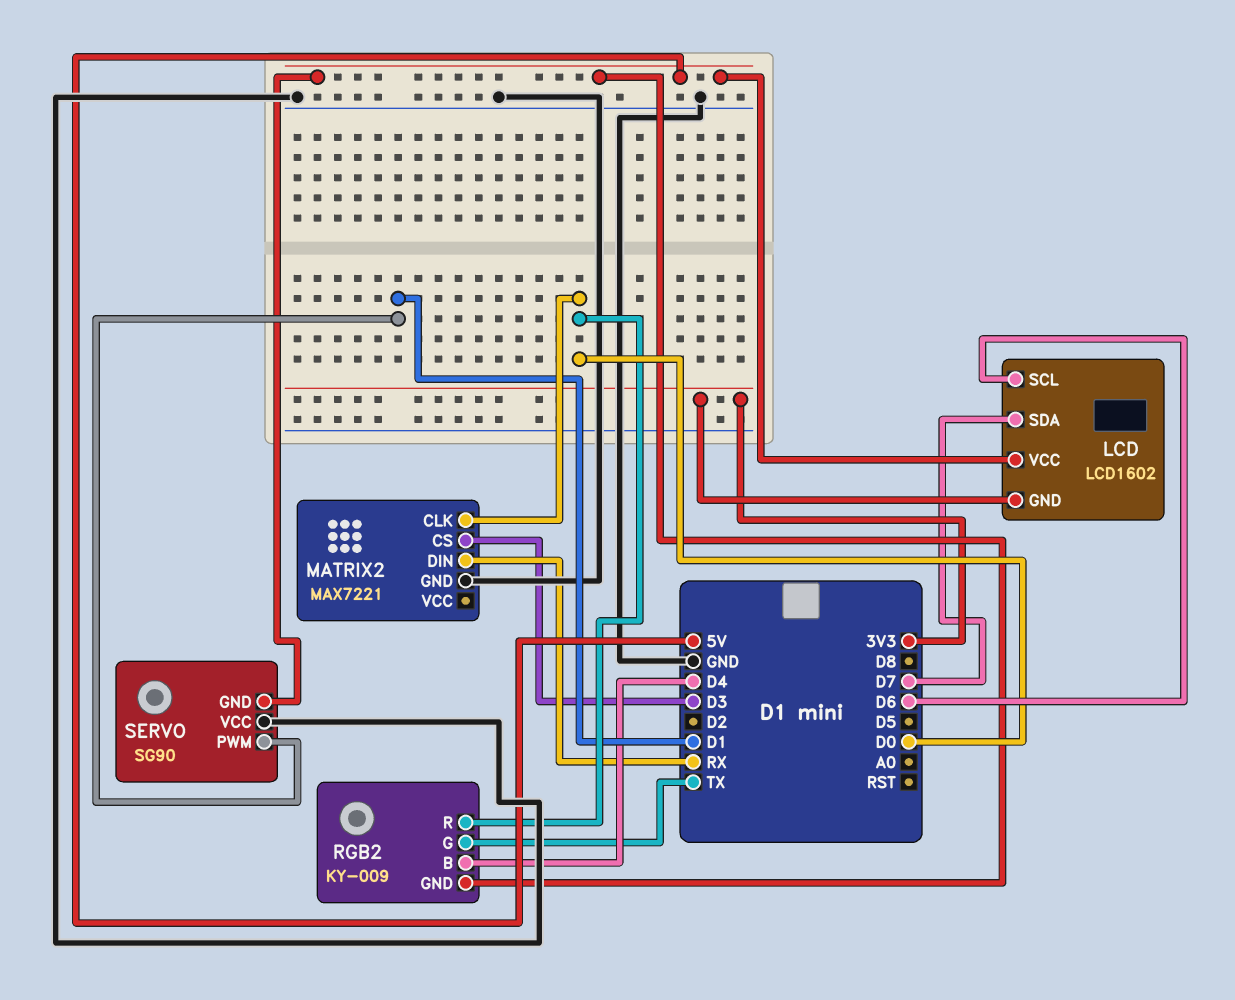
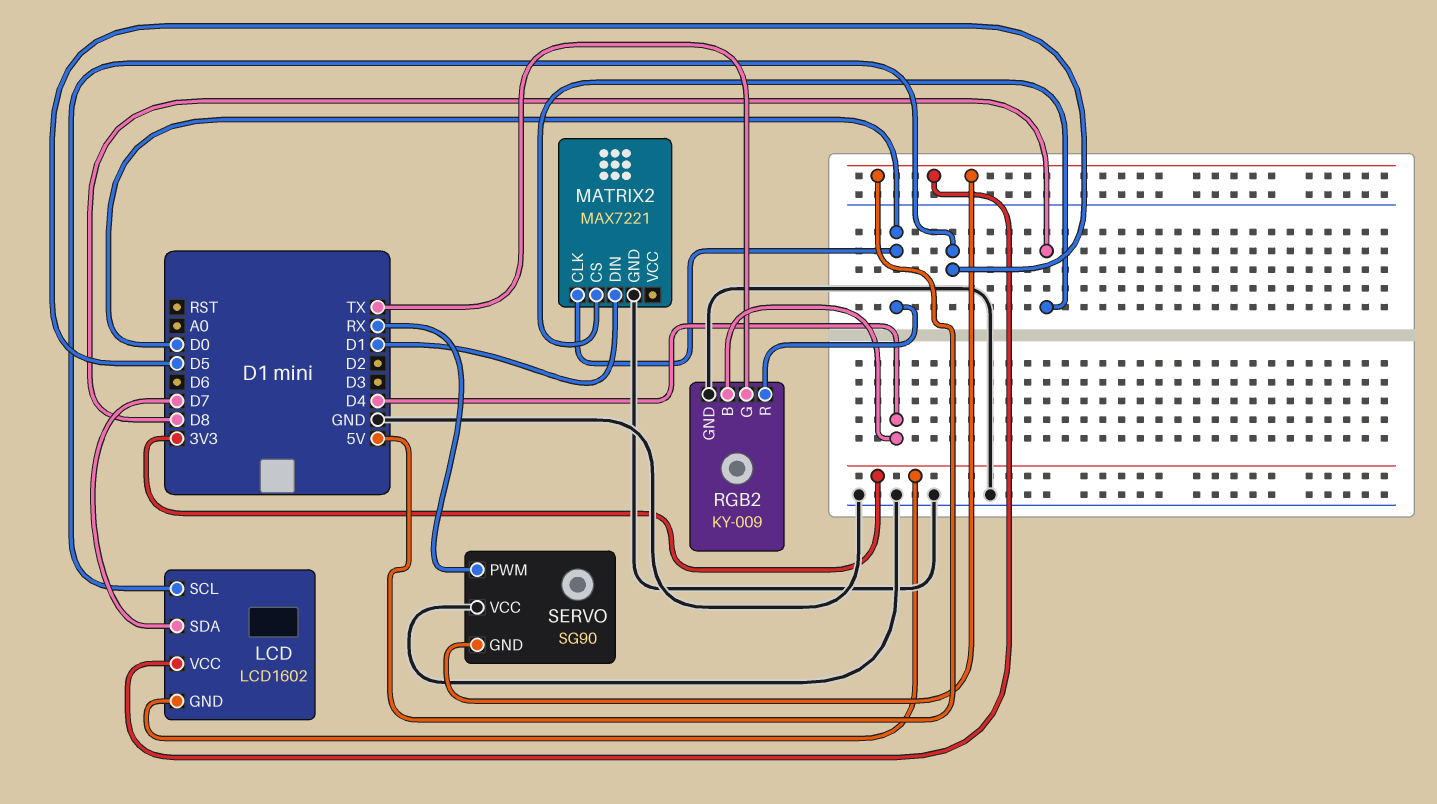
LCD pin SCL: D6 -> D5
MATRIX2 pin CS: D3 -> D8
MATRIX2 pin DIN: RX -> D1
RGB2 pin GND: 5V -> GND
SERVO pin PWM: D1 -> RX

